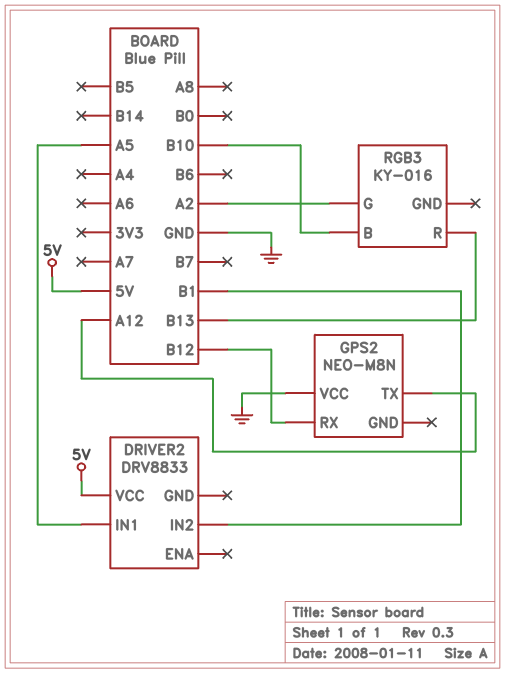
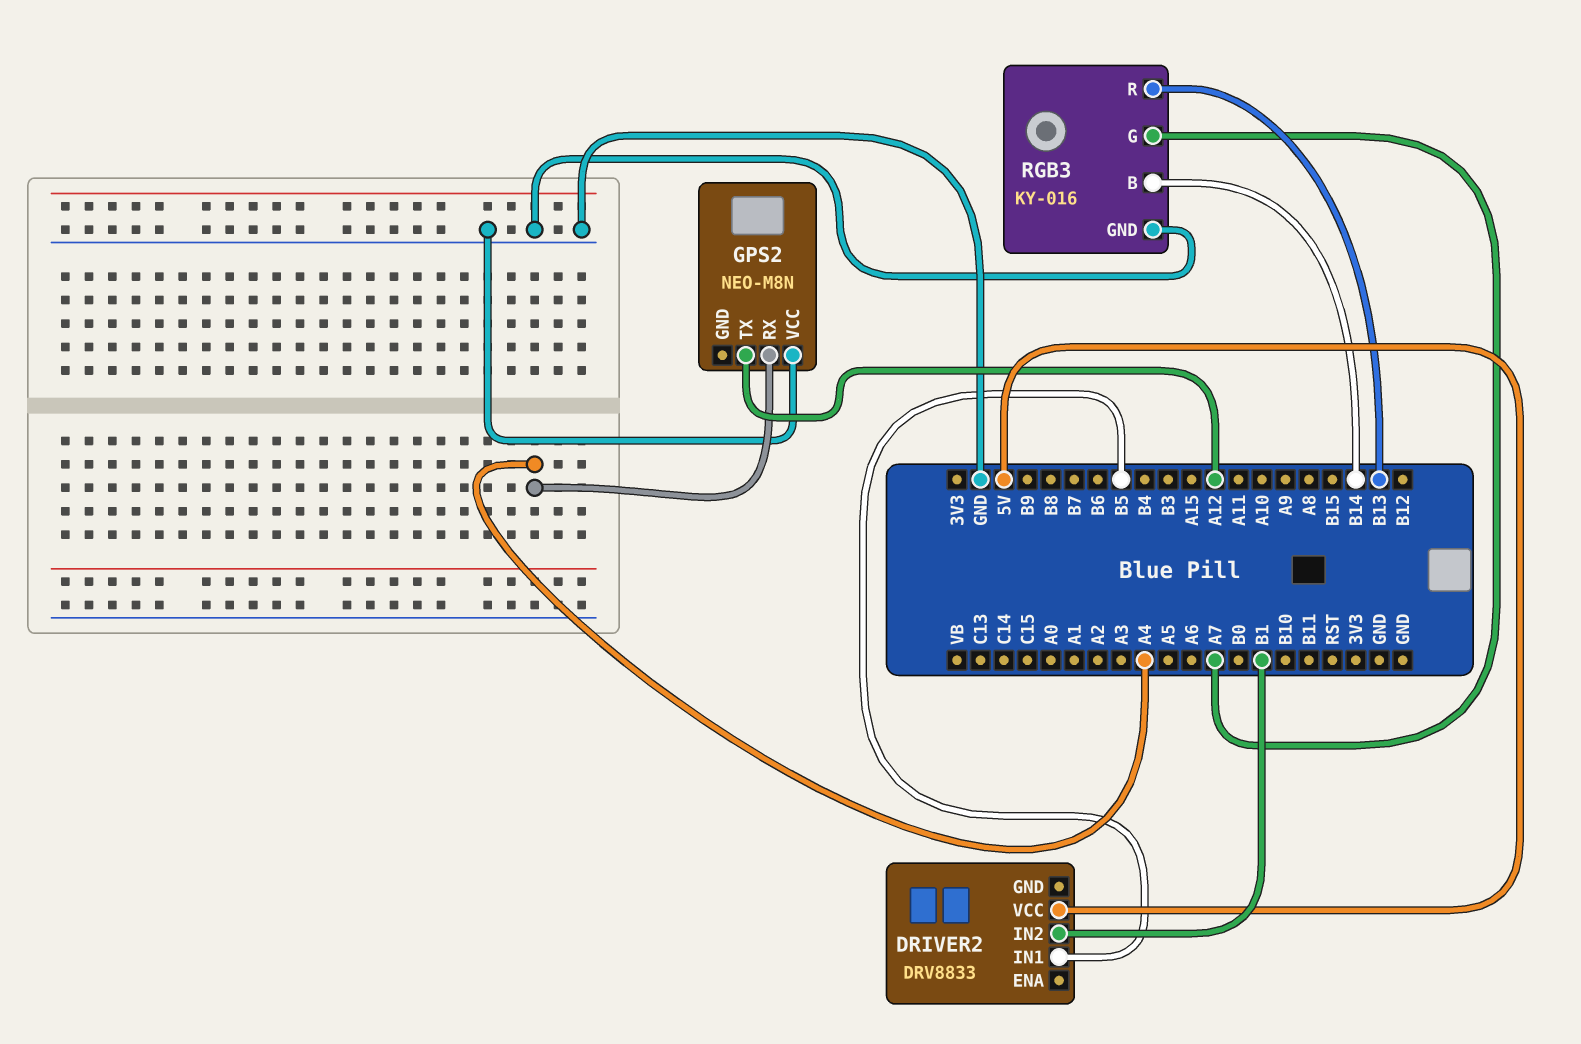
DRIVER2 pin IN1: A5 -> B5
GPS2 pin RX: B12 -> A4
RGB3 pin B: B10 -> B14
RGB3 pin G: A2 -> A7
RGB3 pin GND: none -> GND

